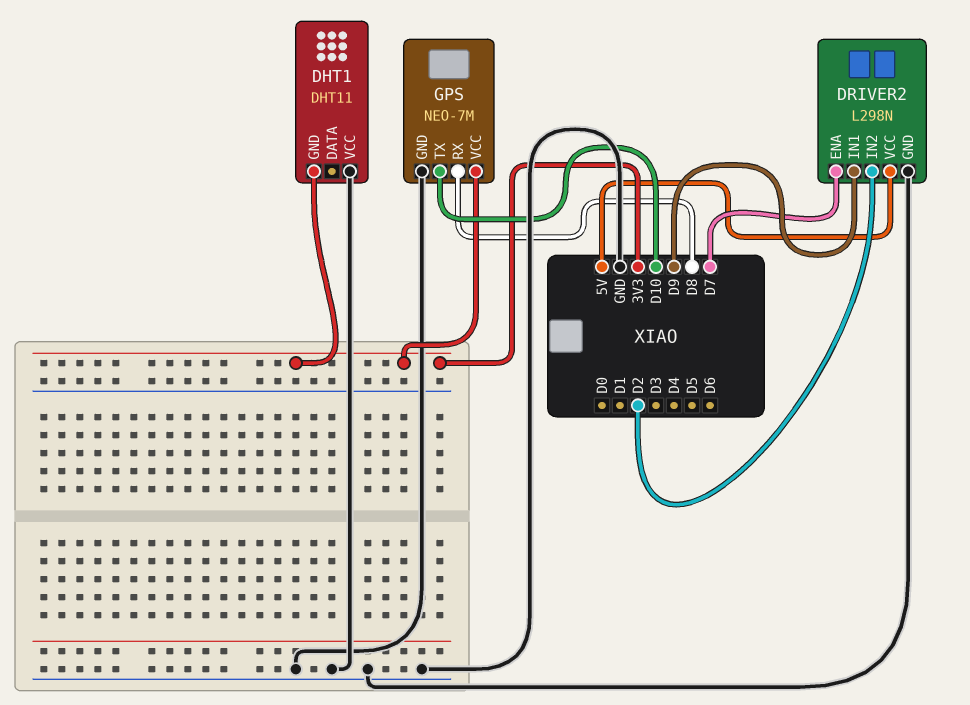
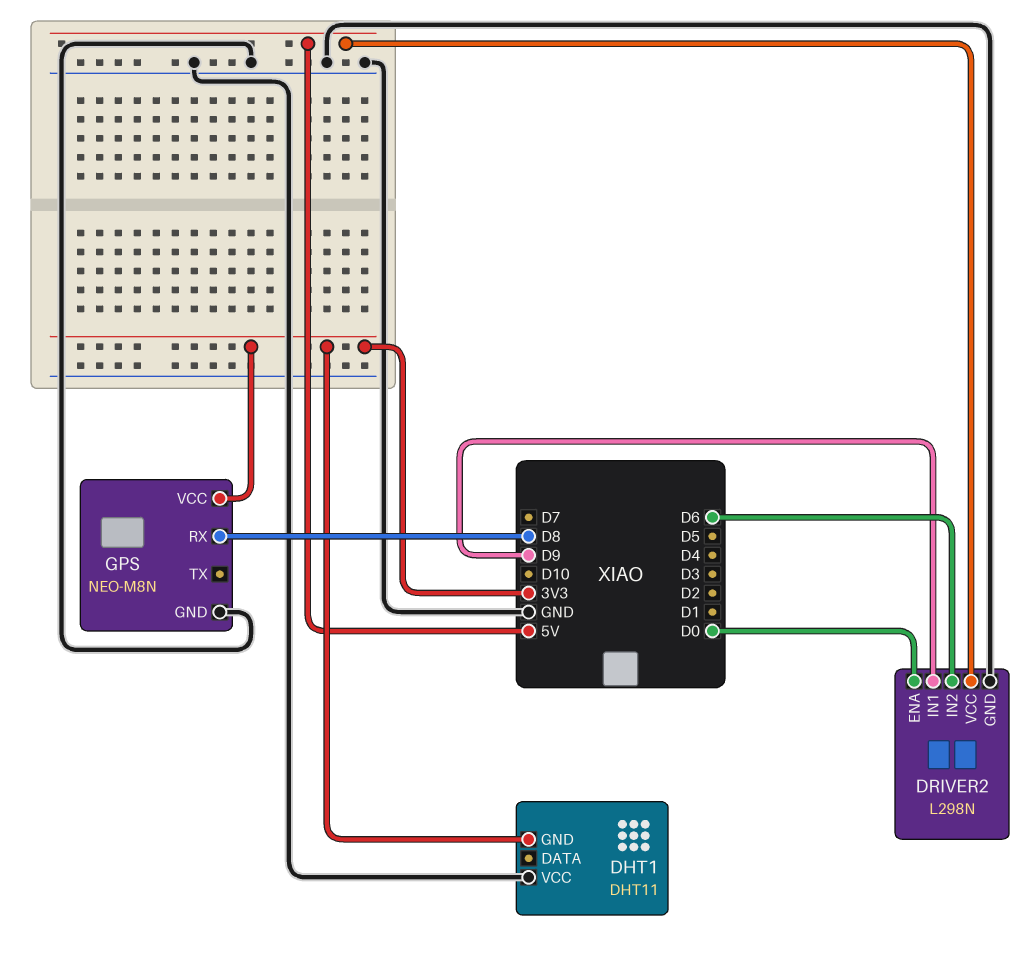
DRIVER2 pin ENA: D7 -> D0
DRIVER2 pin IN2: D2 -> D6
GPS: NEO-7M -> NEO-M8N
GPS pin TX: D10 -> none

